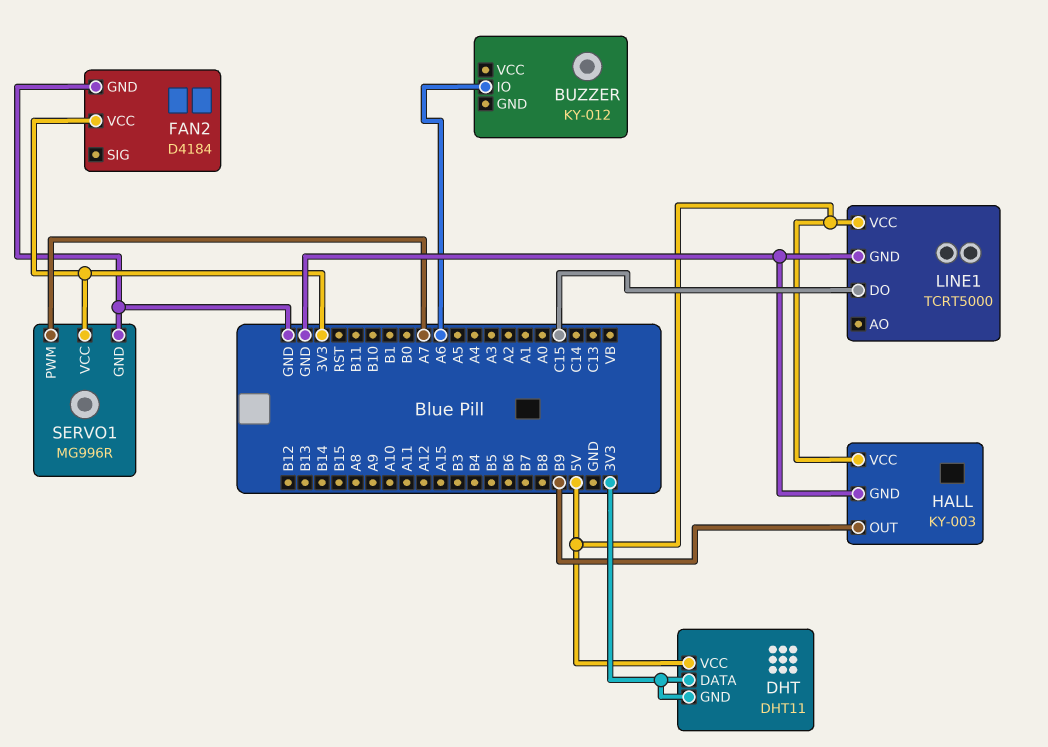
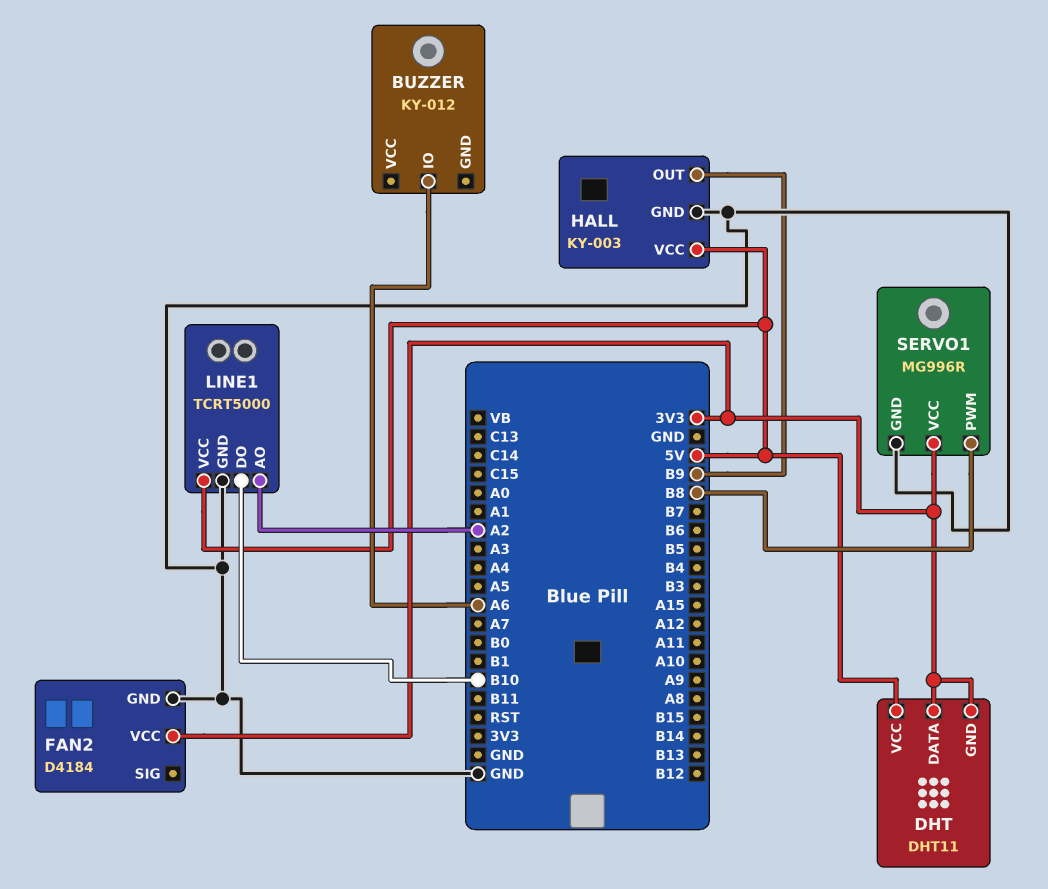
LINE1 pin AO: none -> A2
LINE1 pin DO: C15 -> B10
SERVO1 pin PWM: A7 -> B8

